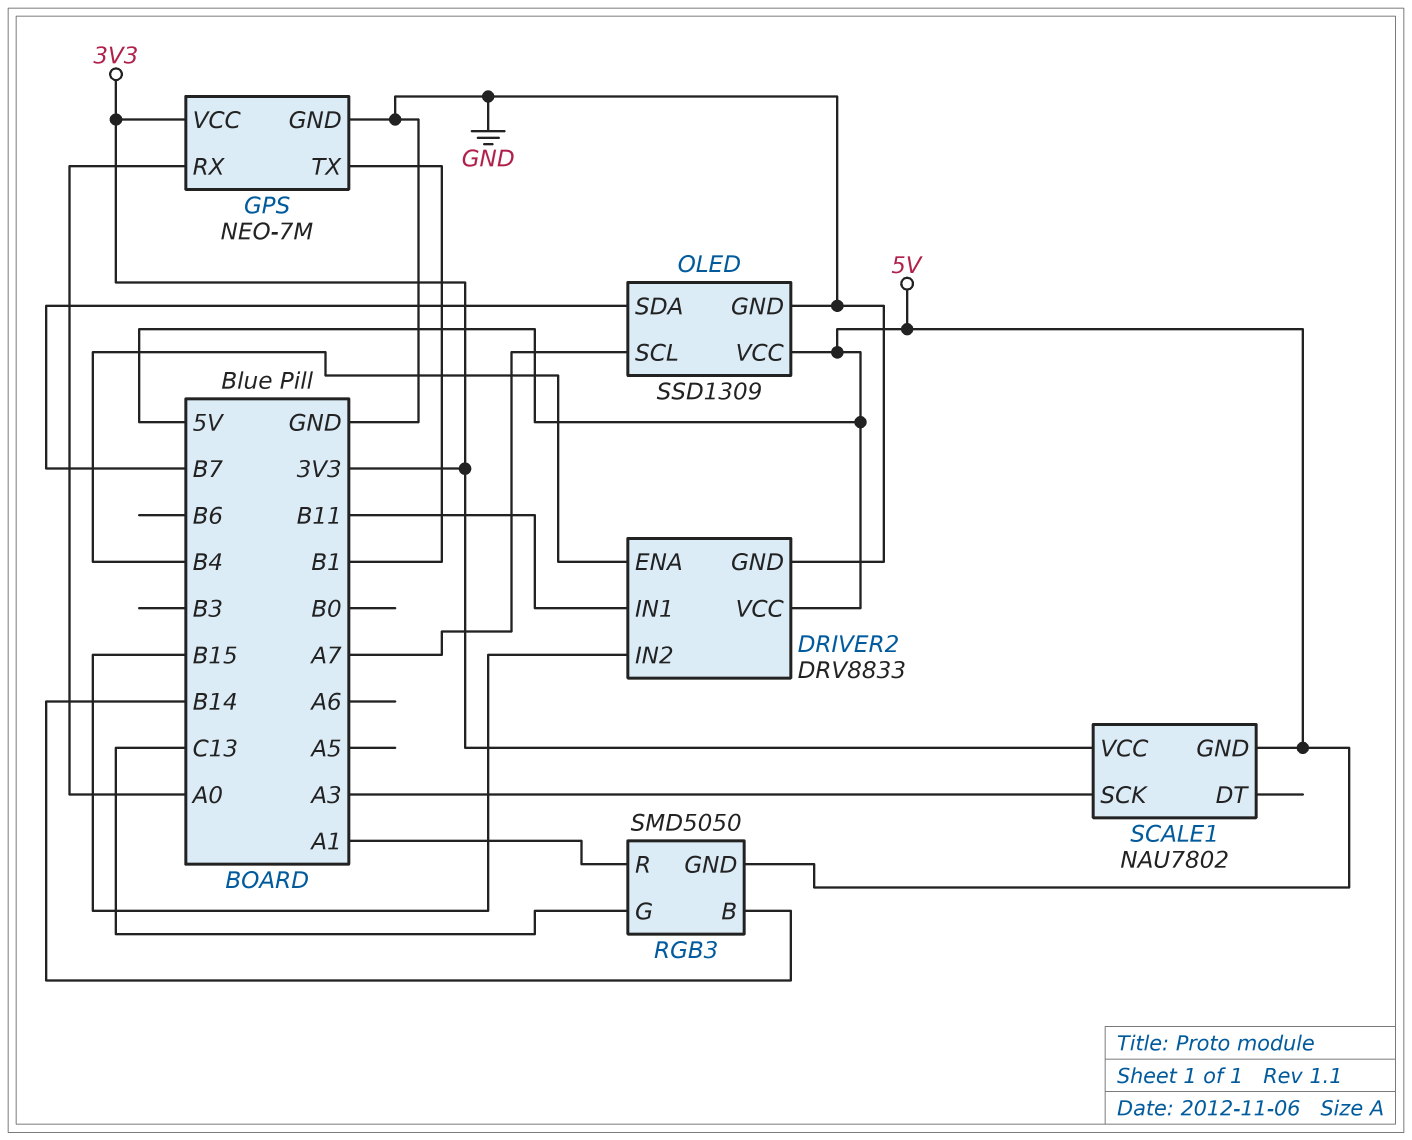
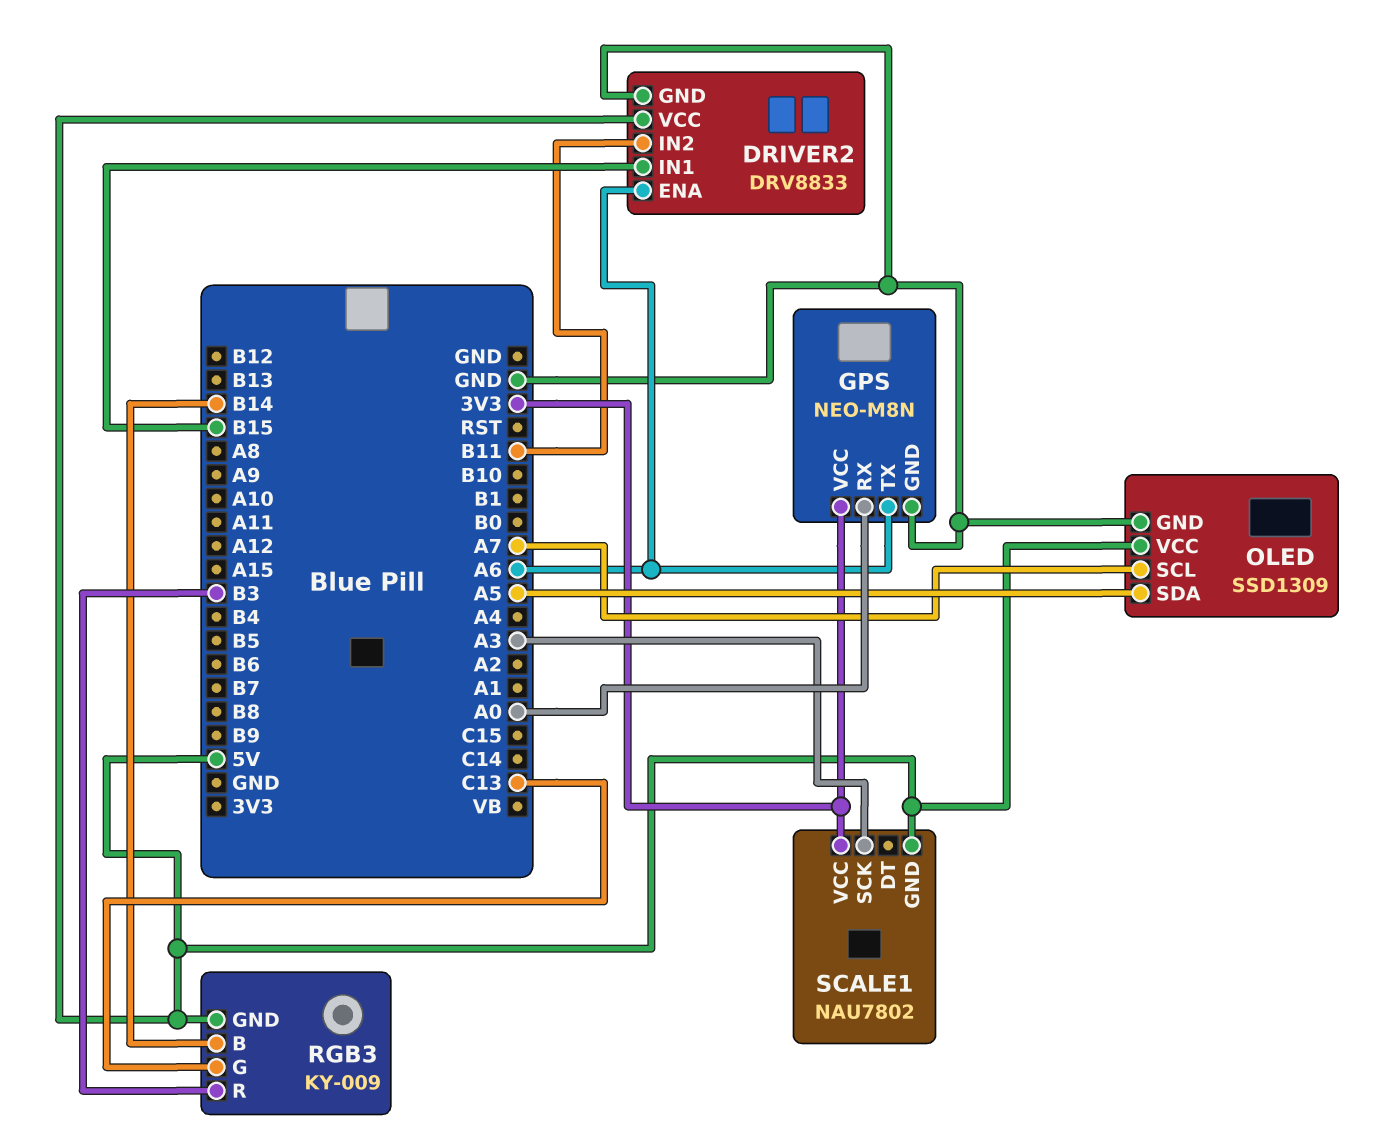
DRIVER2 pin ENA: B4 -> A6
DRIVER2 pin IN1: B11 -> B15
DRIVER2 pin IN2: B15 -> B11
GPS: NEO-7M -> NEO-M8N
GPS pin TX: B1 -> A6
OLED pin SDA: B7 -> A5
RGB3: SMD5050 -> KY-009
RGB3 pin R: A1 -> B3

